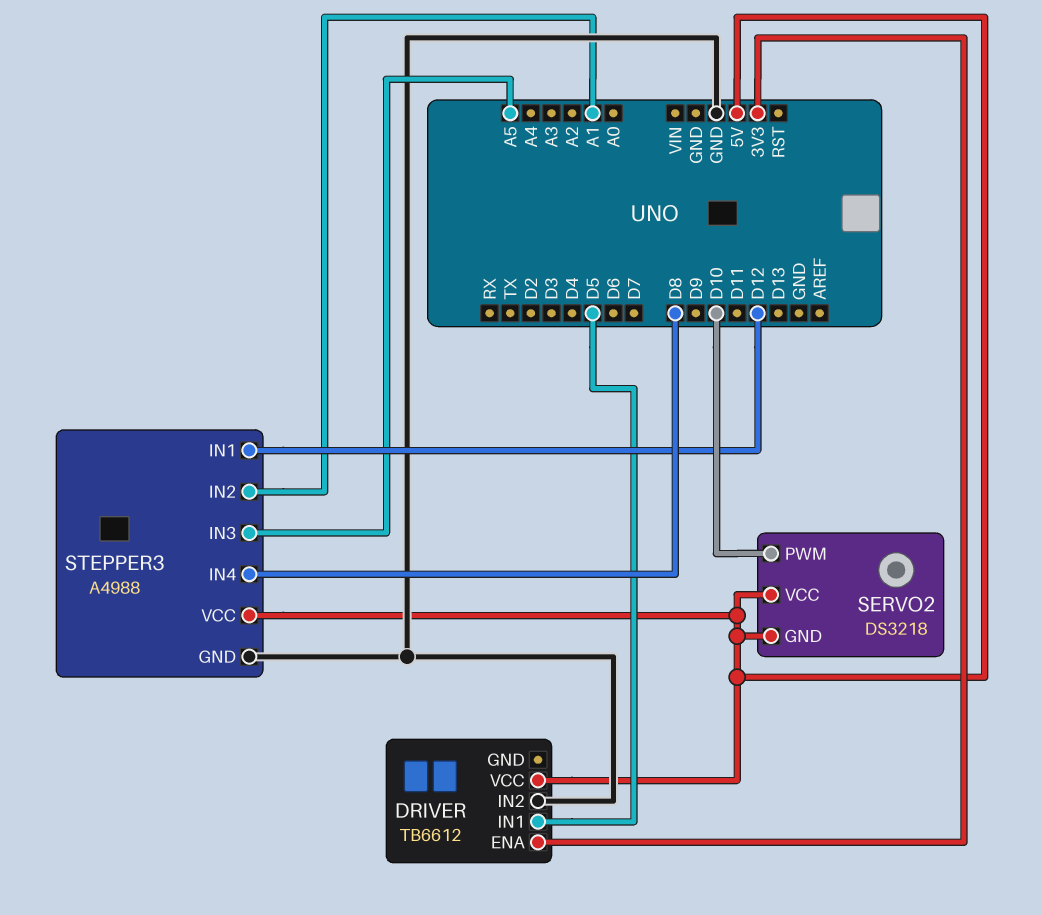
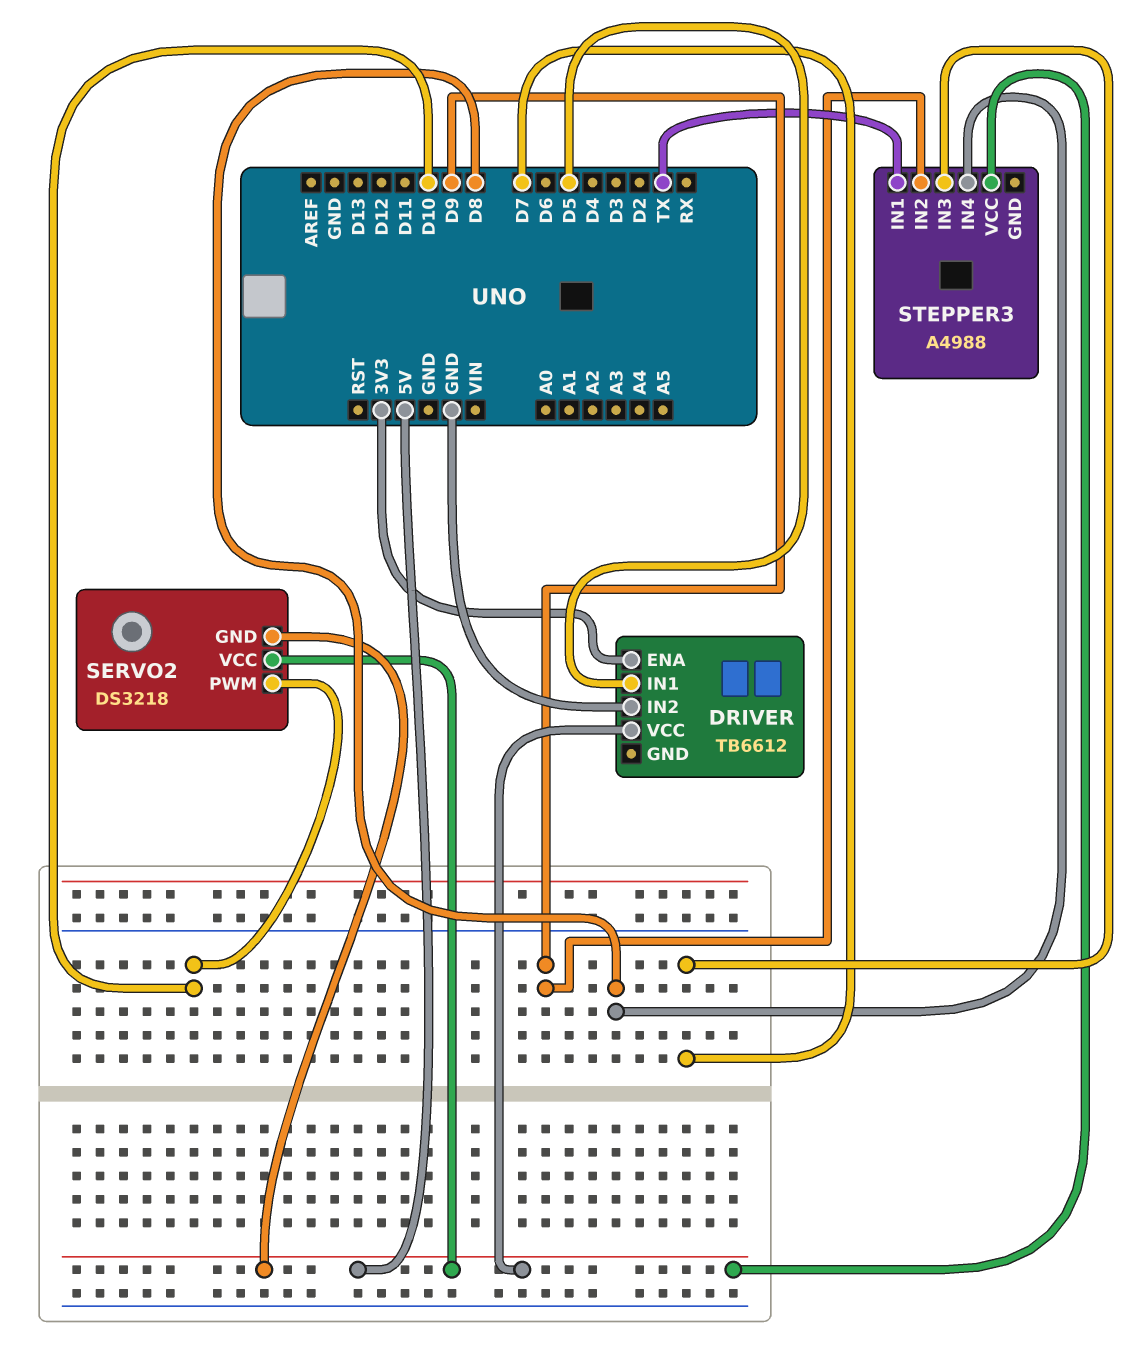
STEPPER3 pin GND: GND -> none
STEPPER3 pin IN1: D12 -> TX
STEPPER3 pin IN2: A1 -> D9
STEPPER3 pin IN3: A5 -> D7

